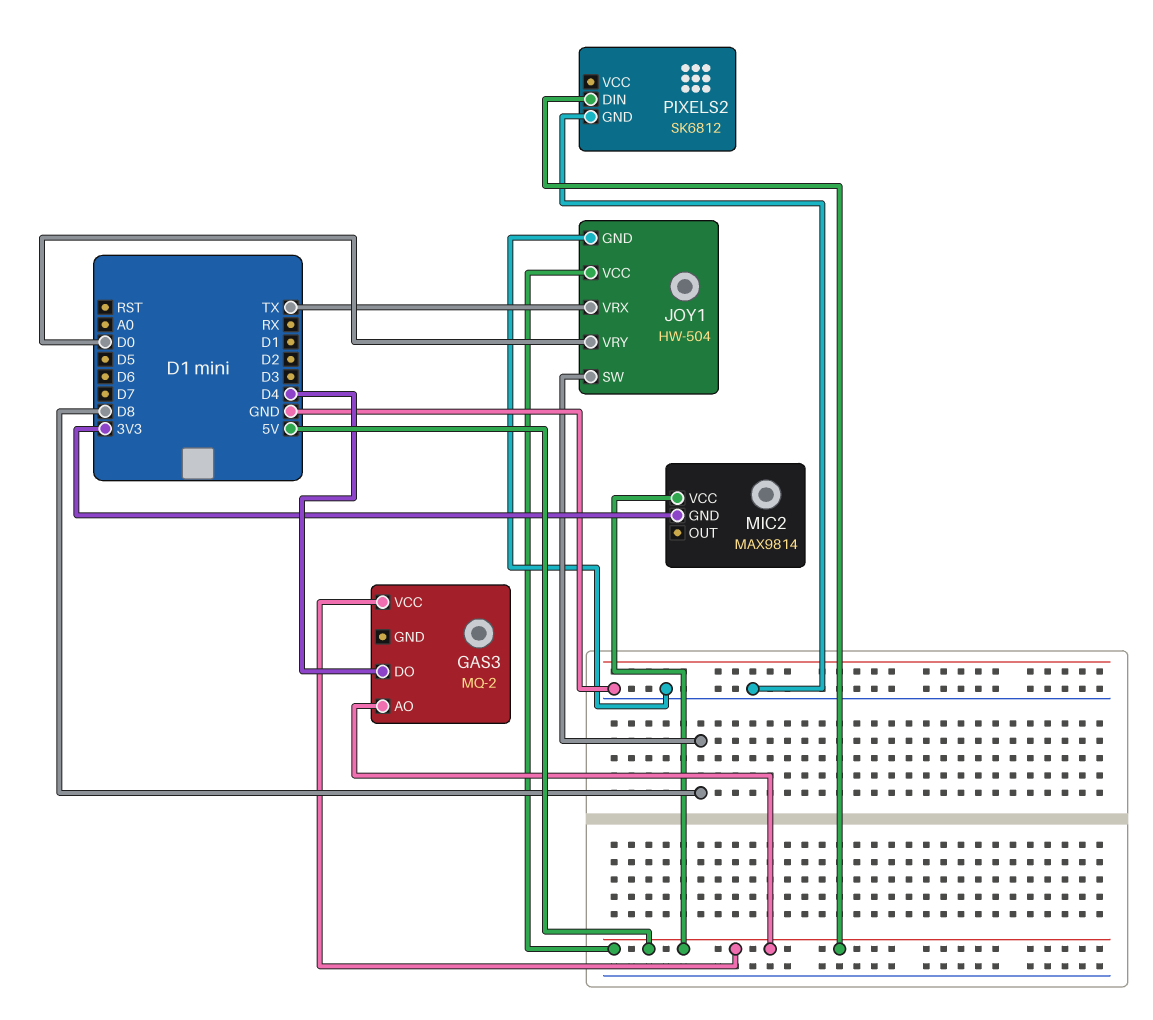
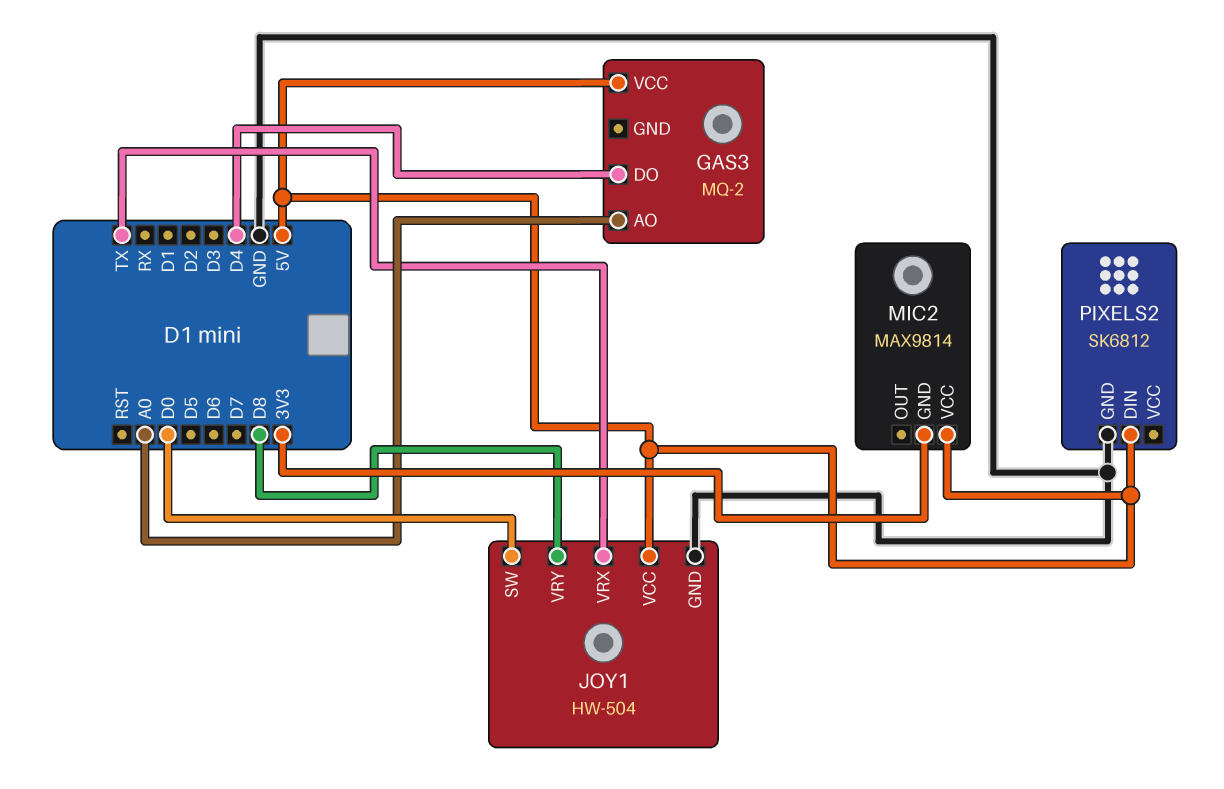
GAS3 pin AO: 5V -> A0
JOY1 pin SW: D8 -> D0
JOY1 pin VRY: D0 -> D8

